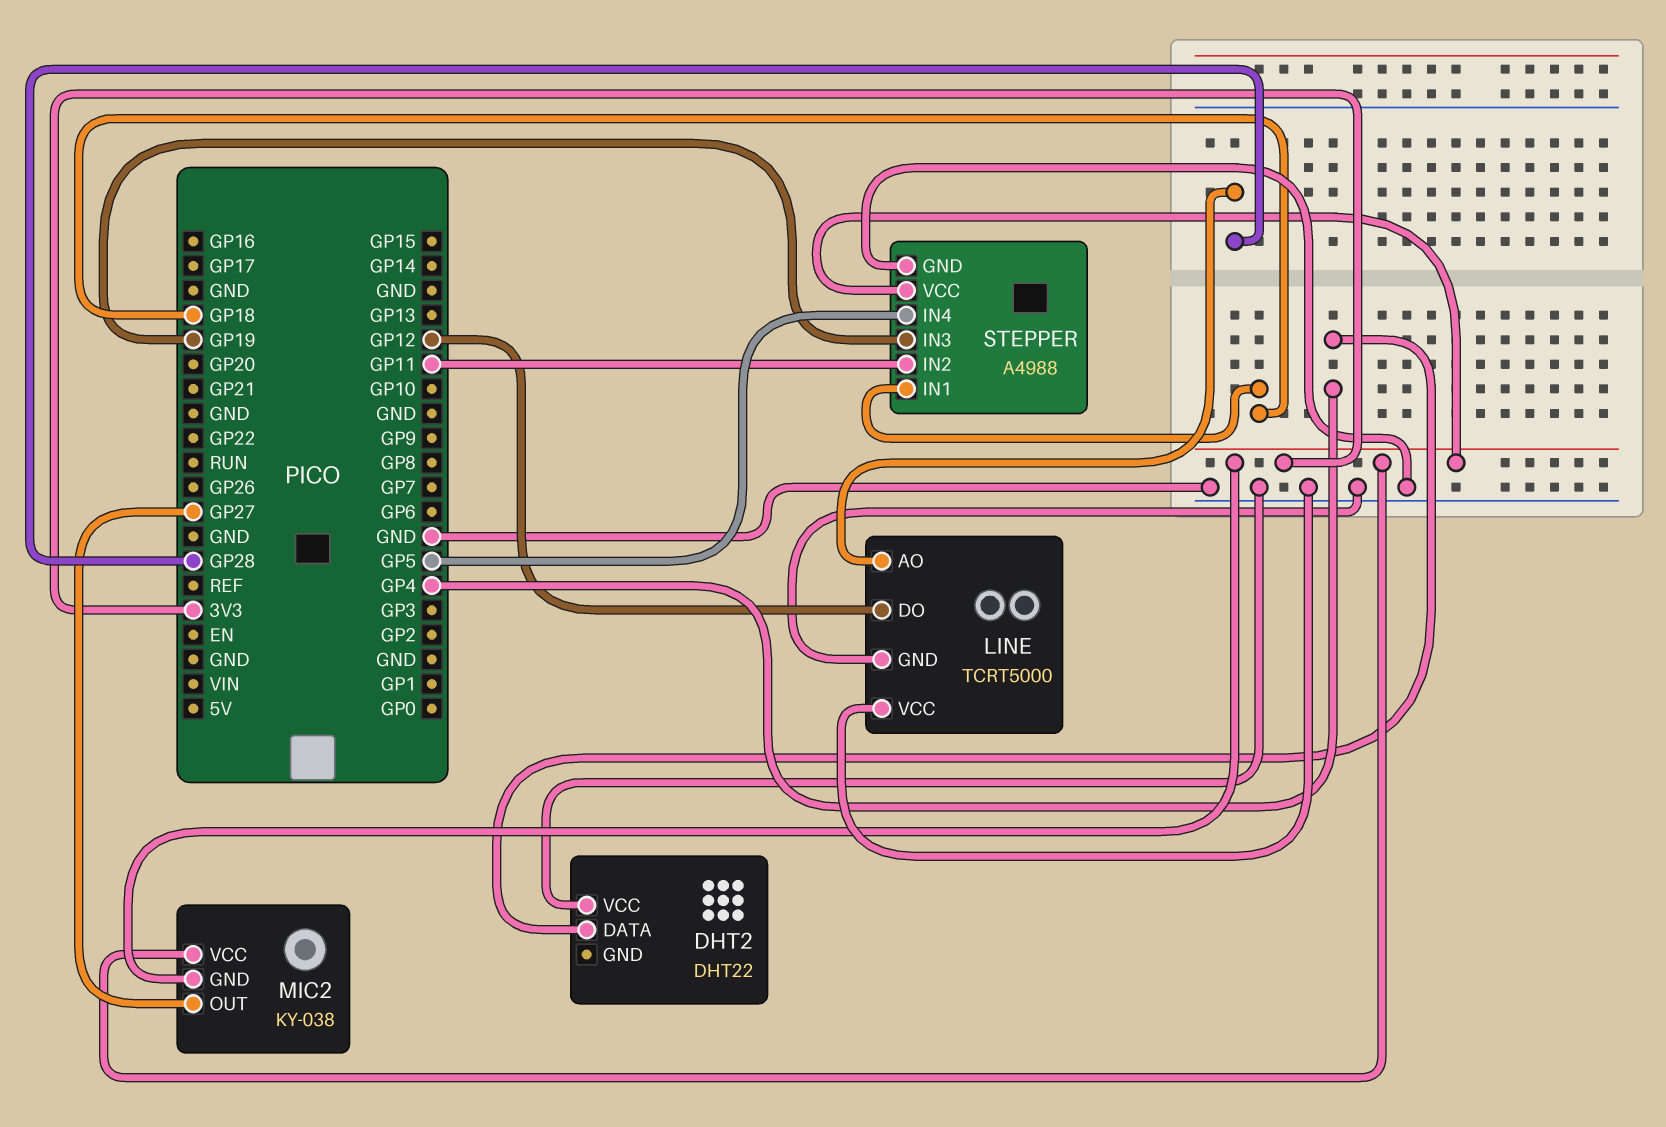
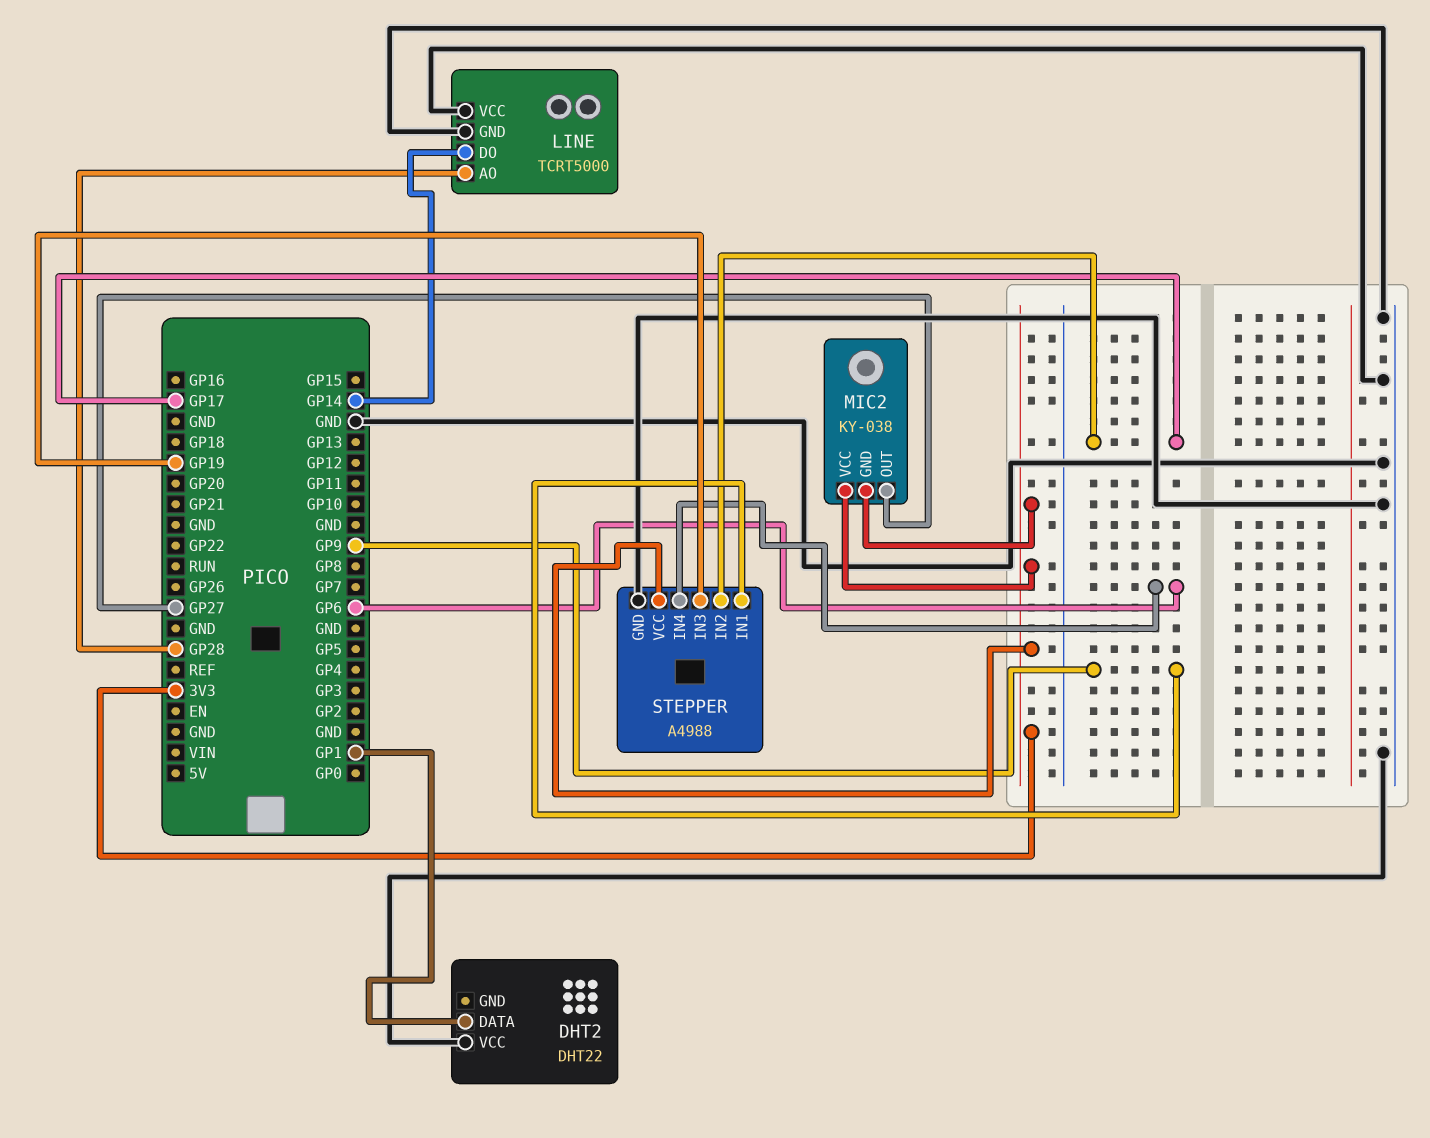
DHT2 pin DATA: GP4 -> GP1
LINE pin DO: GP12 -> GP14
STEPPER pin IN1: GP18 -> GP9
STEPPER pin IN2: GP11 -> GP17
STEPPER pin IN4: GP5 -> GP6

